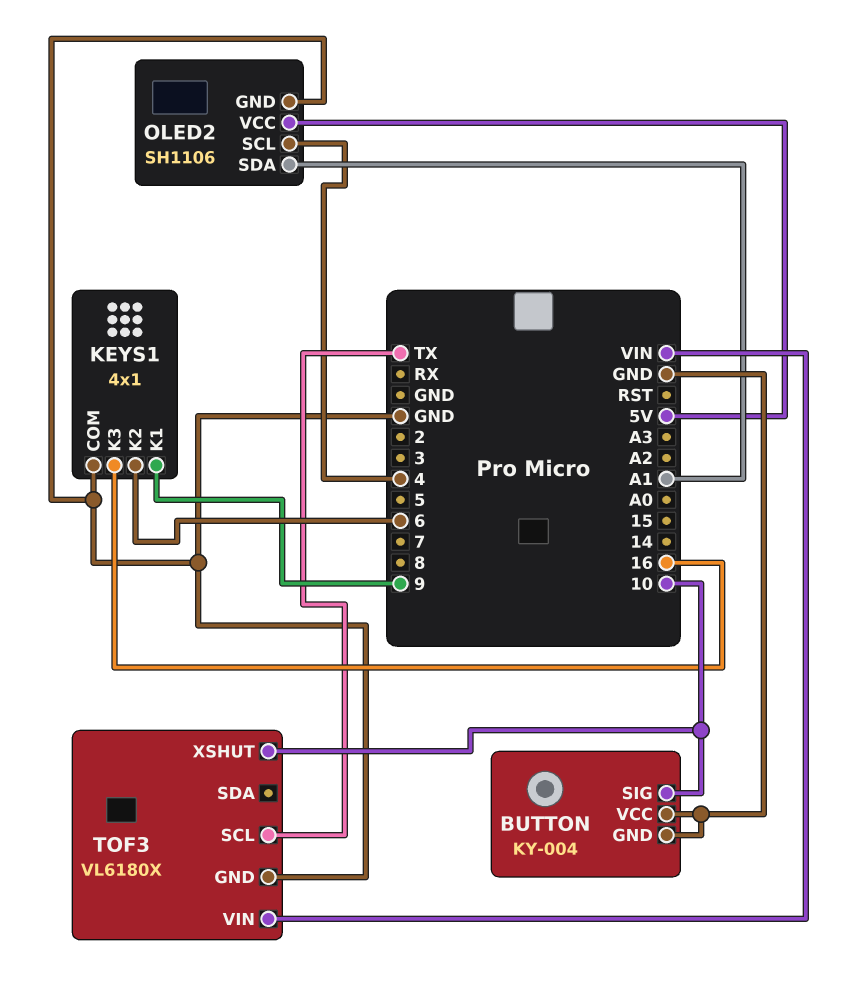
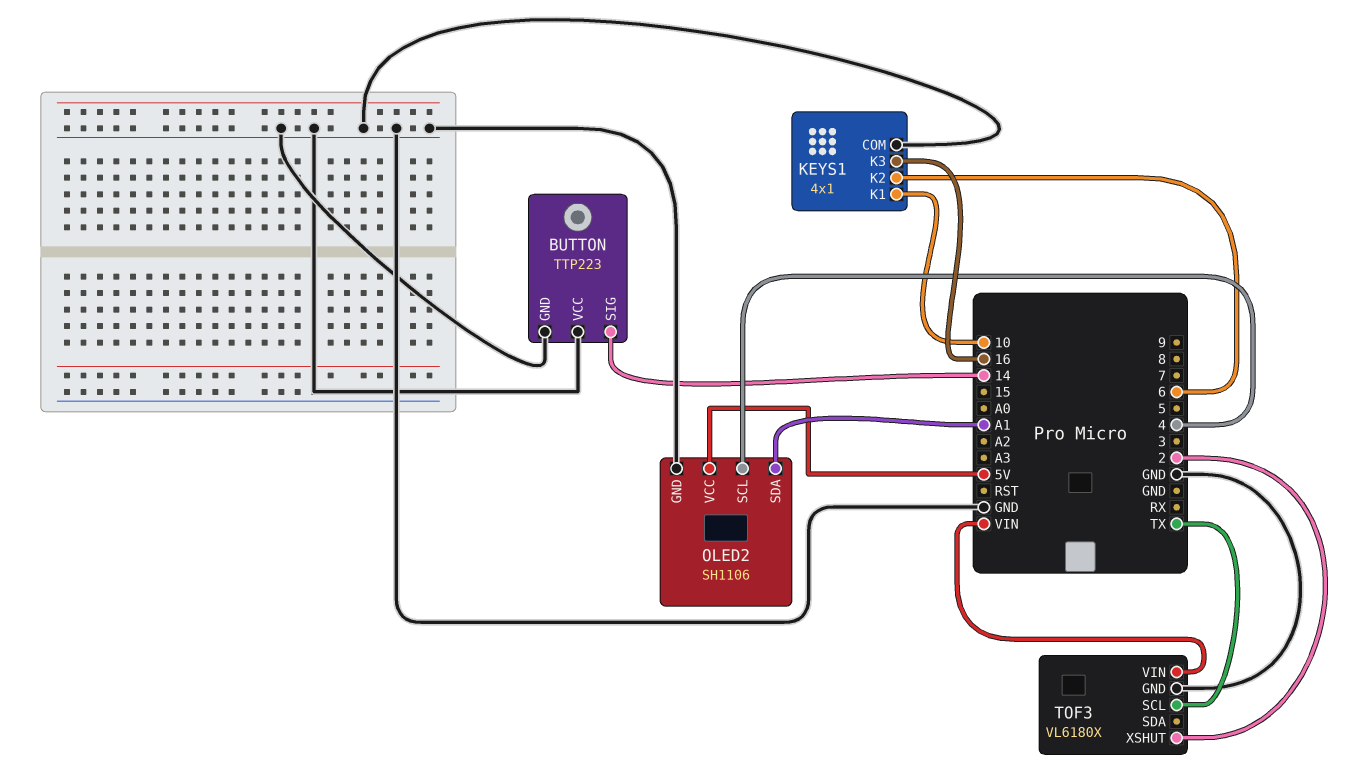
BUTTON: KY-004 -> TTP223
BUTTON pin SIG: 10 -> 14
KEYS1 pin K1: 9 -> 10
TOF3 pin XSHUT: 10 -> 2

